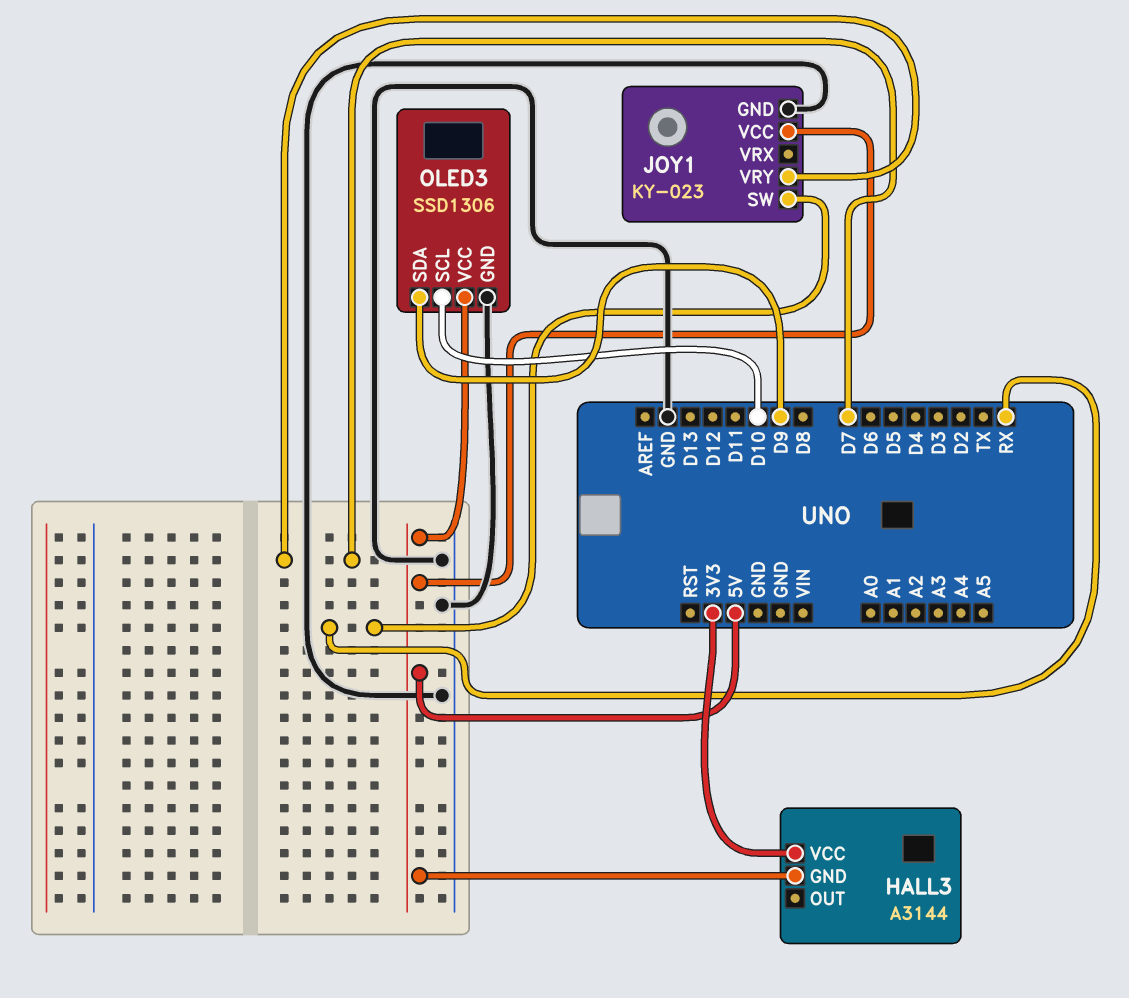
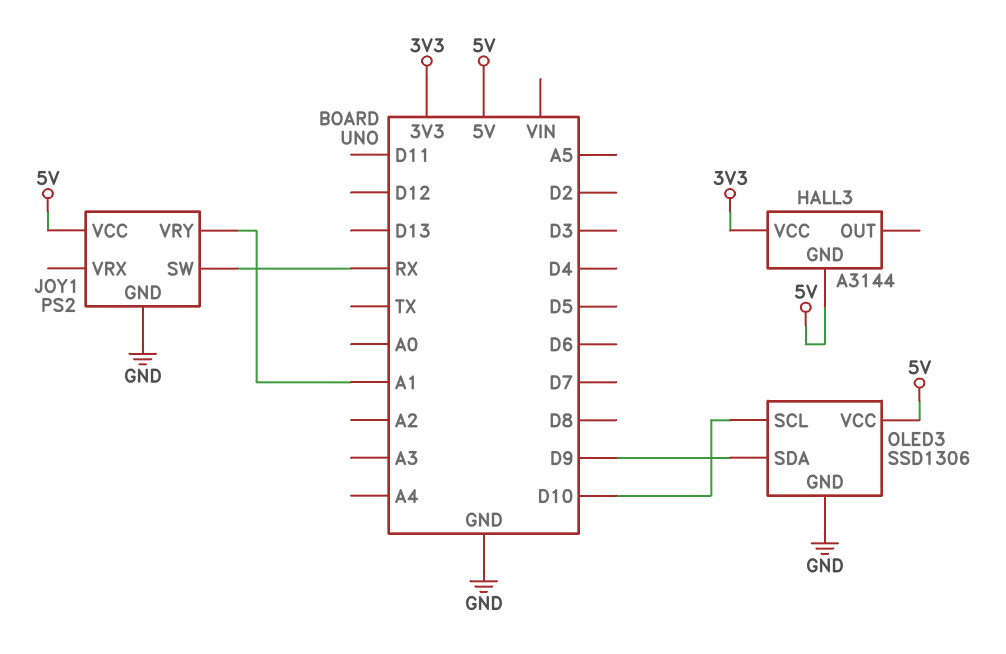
JOY1: KY-023 -> PS2
JOY1 pin VRY: D7 -> A1

